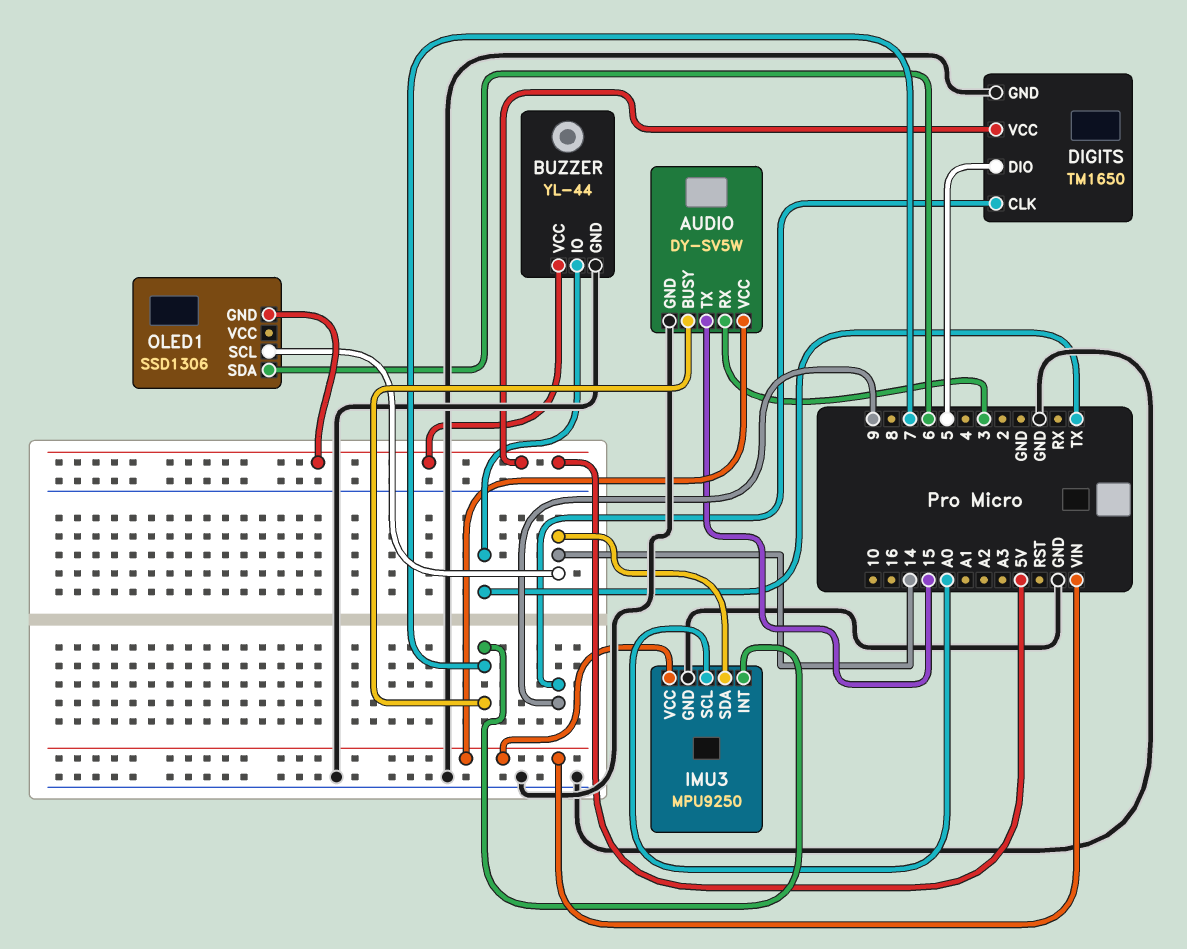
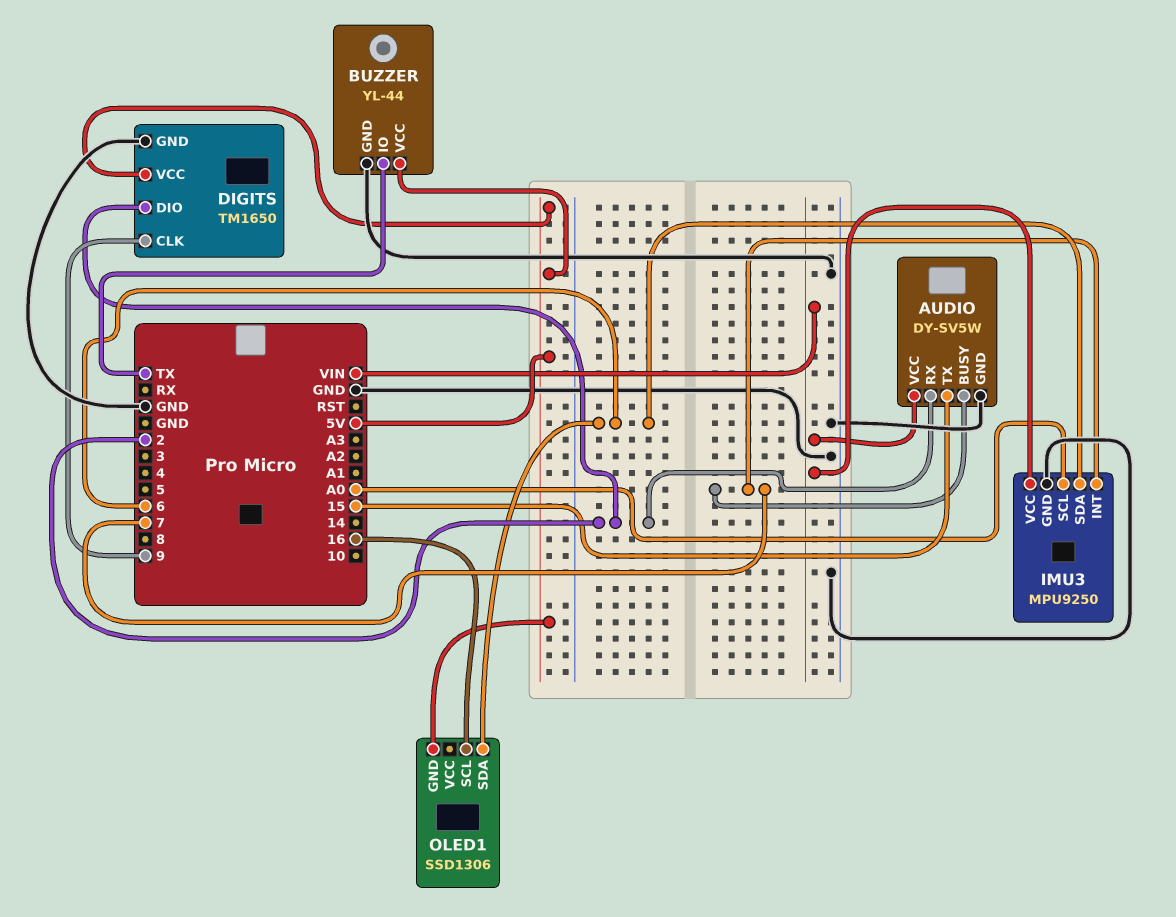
AUDIO pin RX: 3 -> 2
DIGITS pin DIO: 5 -> 2
IMU3 pin SDA: 14 -> 6
OLED1 pin SCL: 14 -> 16

